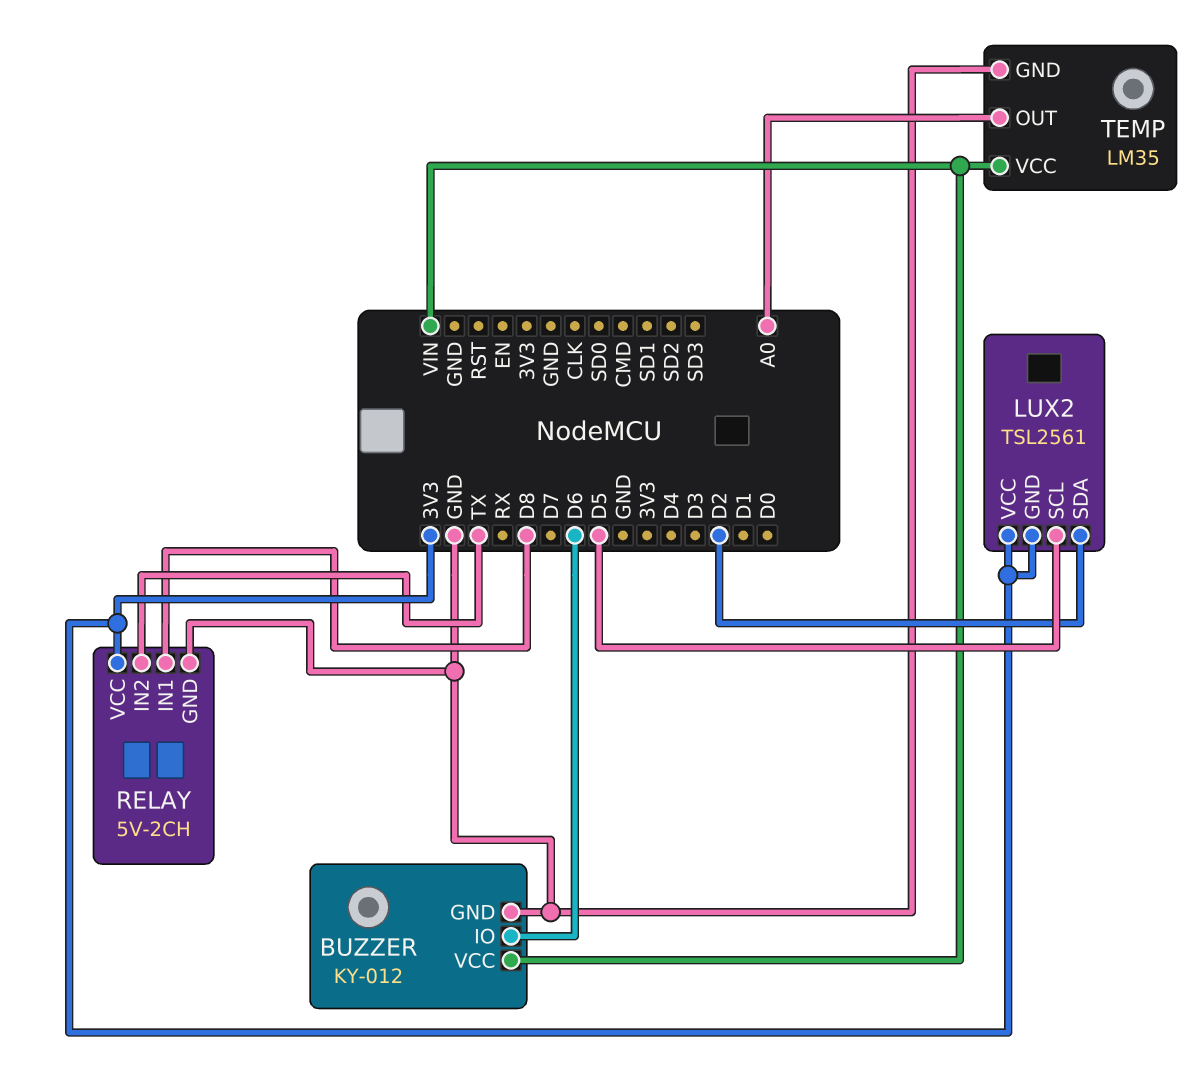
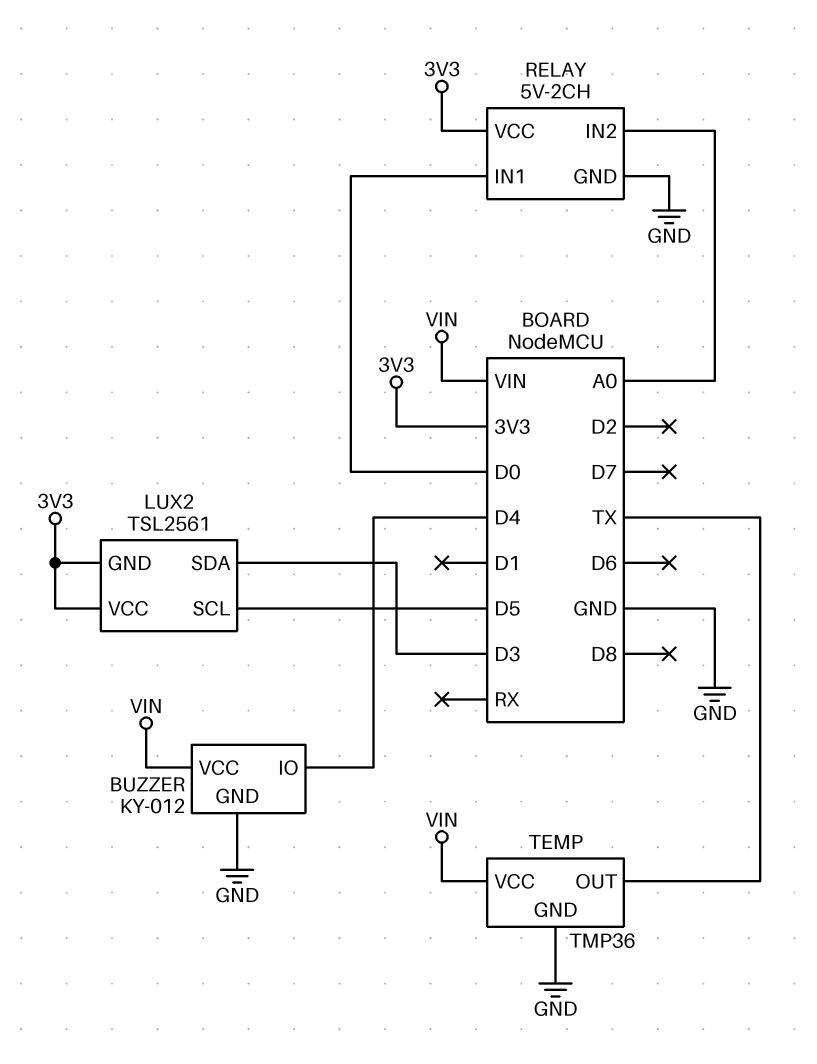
BUZZER pin IO: D6 -> D4
LUX2 pin SDA: D2 -> D3
RELAY pin IN1: D8 -> D0
RELAY pin IN2: TX -> A0
TEMP: LM35 -> TMP36
TEMP pin OUT: A0 -> TX

